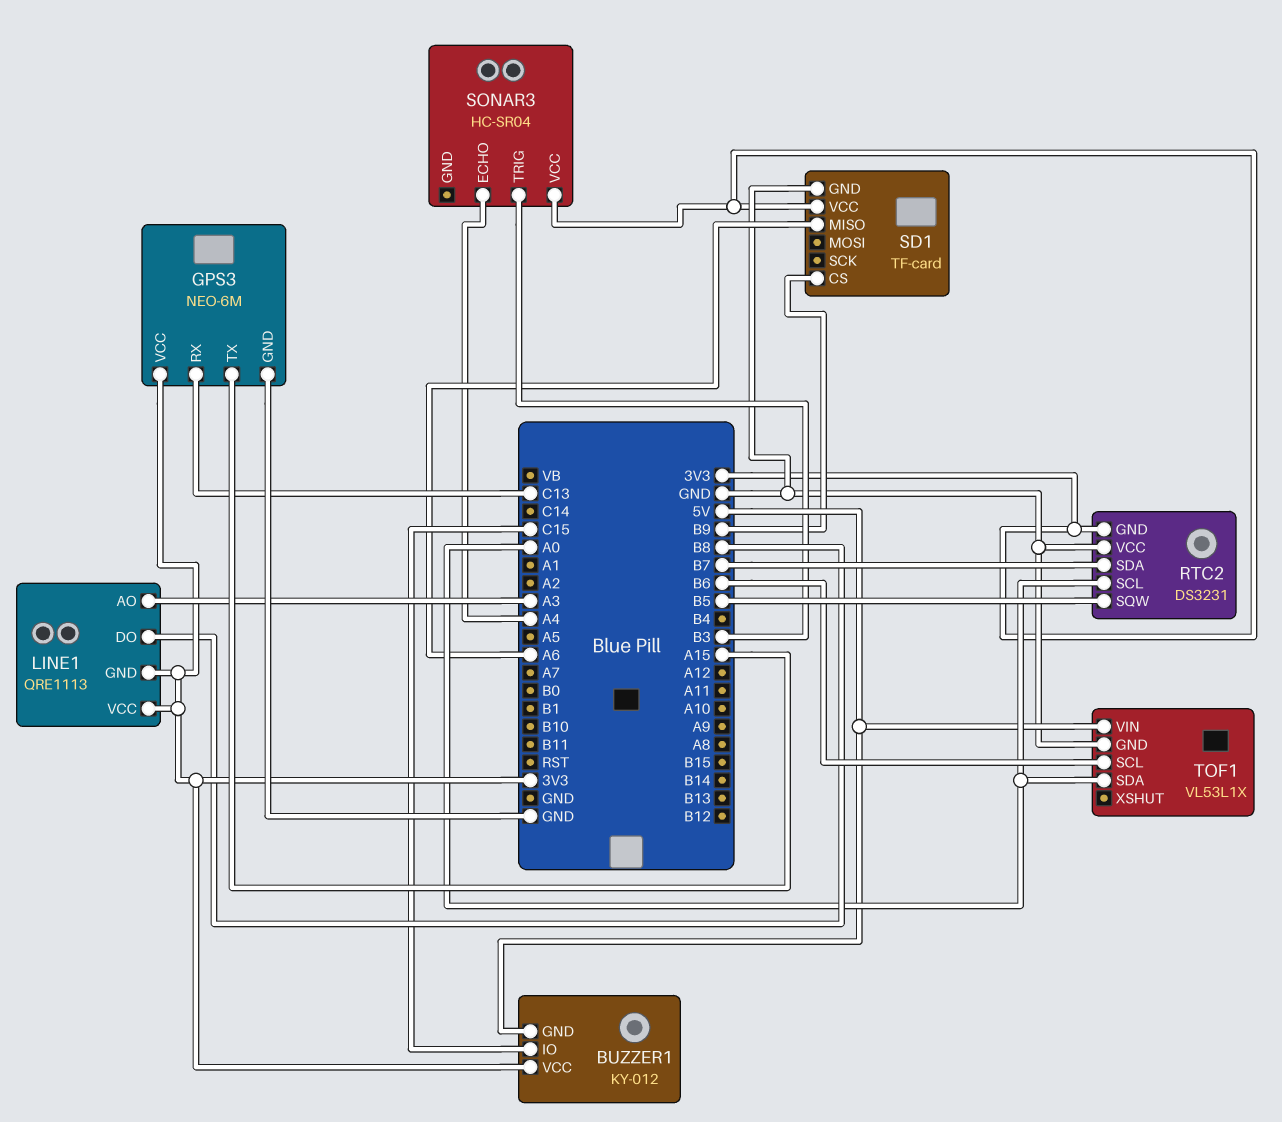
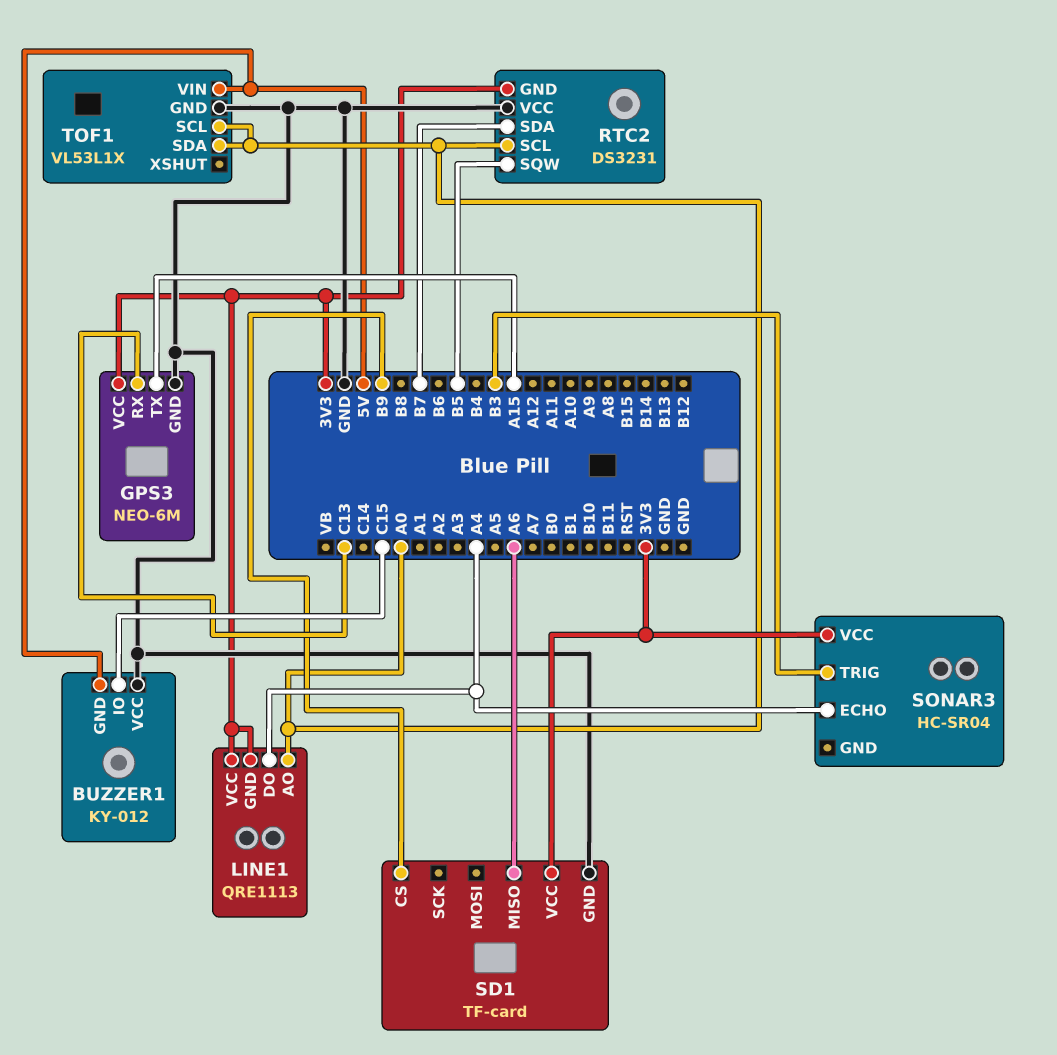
BUZZER1 pin VCC: 3V3 -> GND
LINE1 pin AO: A3 -> A0
LINE1 pin DO: B8 -> A4
TOF1 pin SCL: B6 -> A0

